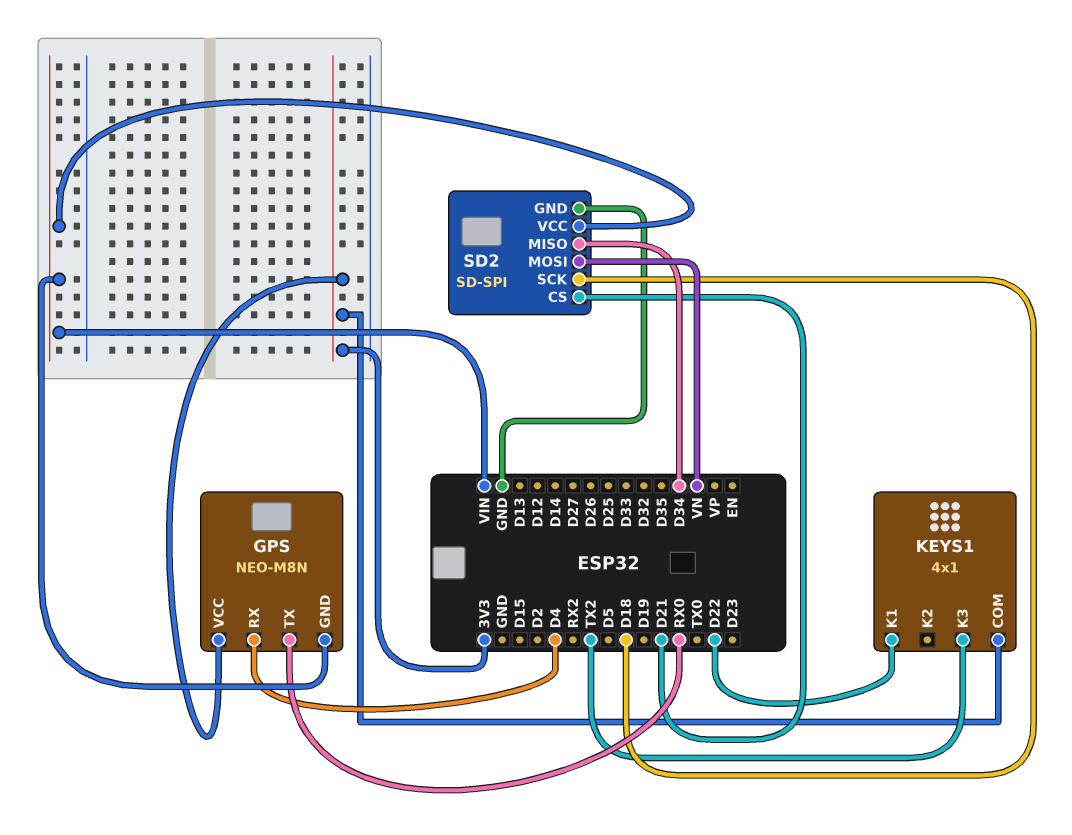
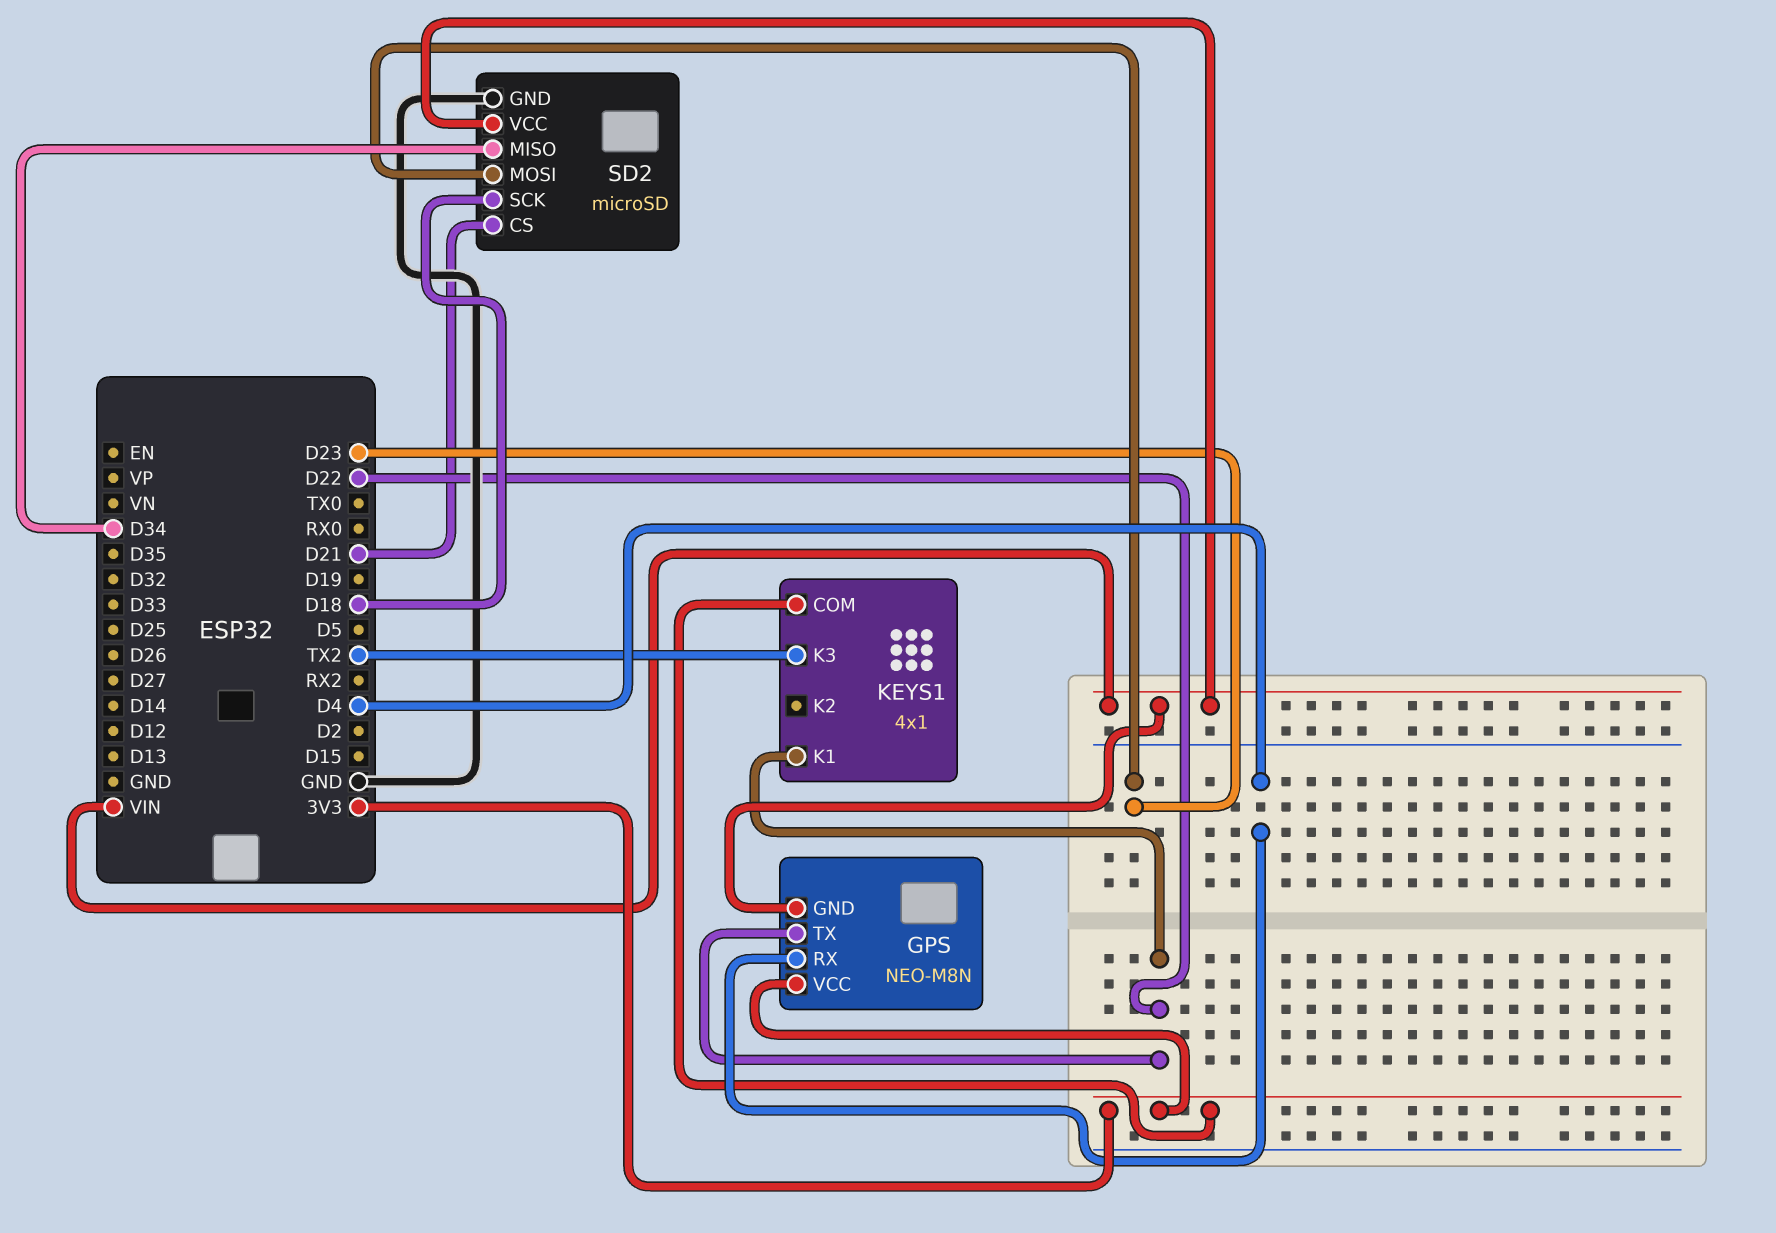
GPS pin TX: RX0 -> D22
SD2: SD-SPI -> microSD
SD2 pin MOSI: VN -> D23

